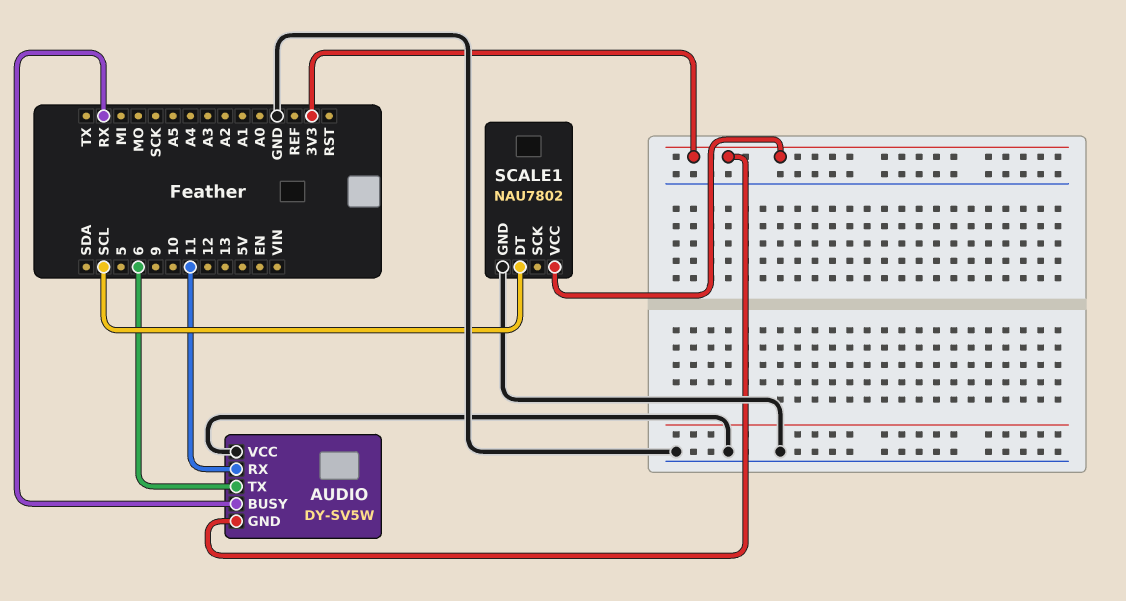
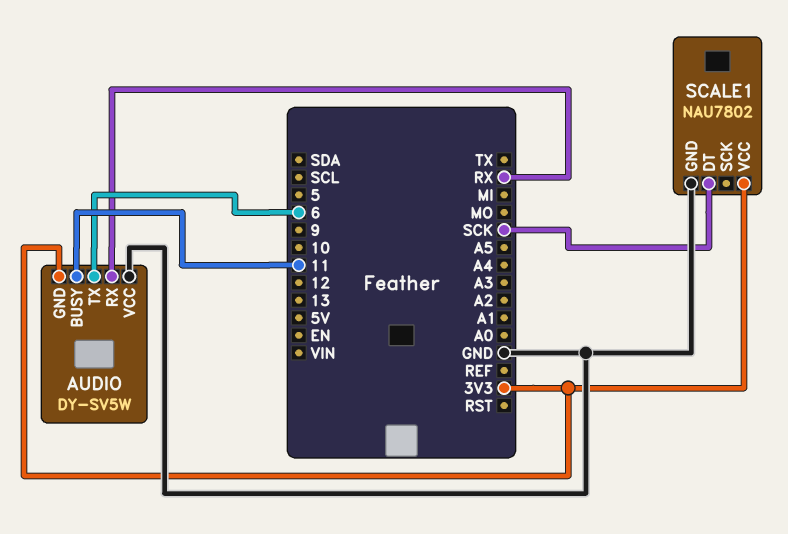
AUDIO pin BUSY: RX -> 11
AUDIO pin RX: 11 -> RX
SCALE1 pin DT: SCL -> SCK

